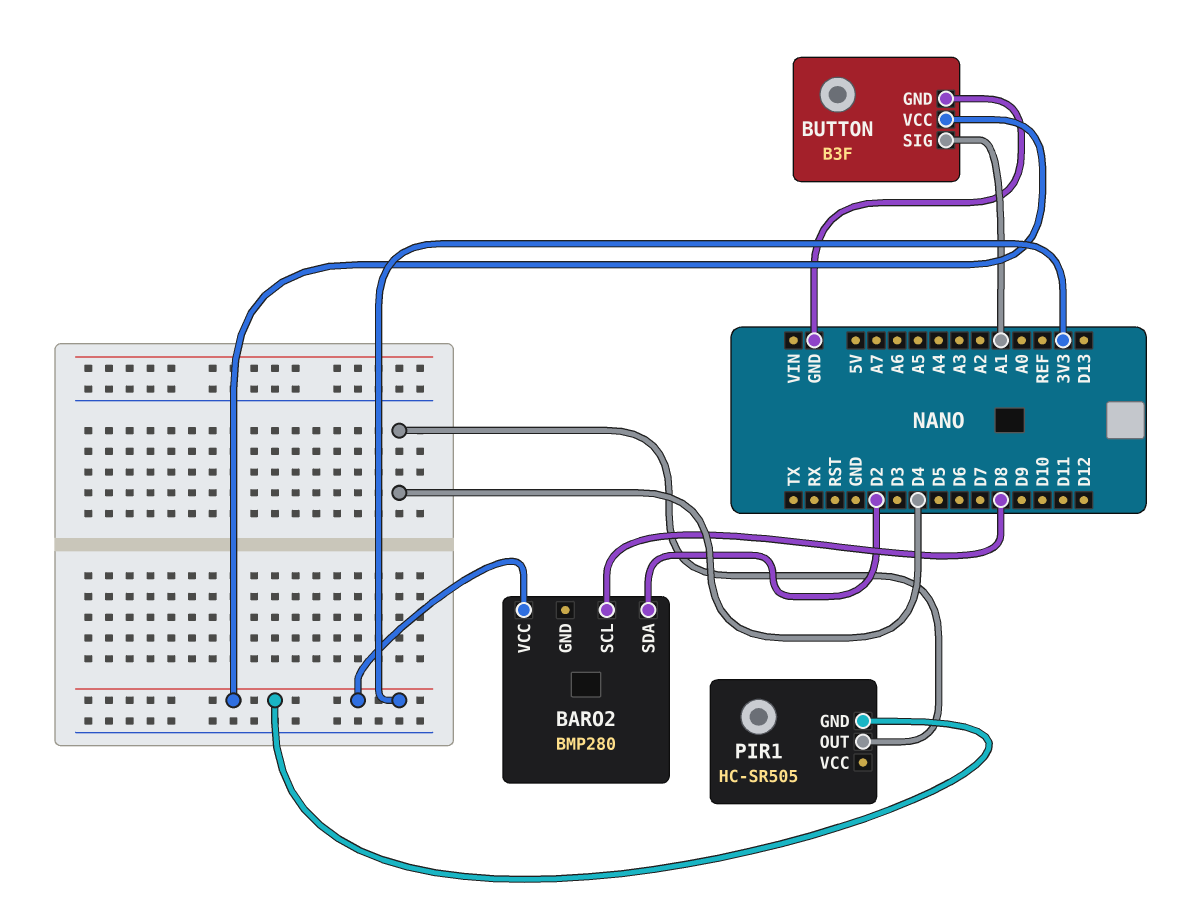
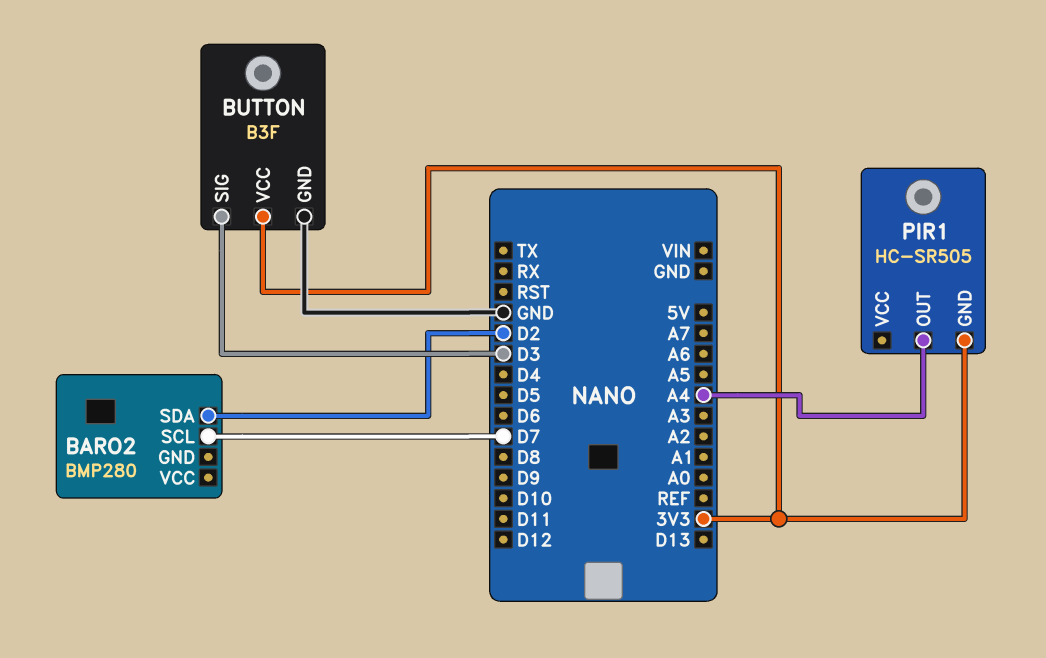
BARO2 pin SCL: D8 -> D7
BARO2 pin VCC: 3V3 -> none
BUTTON pin SIG: A1 -> D3
PIR1 pin OUT: D4 -> A4

